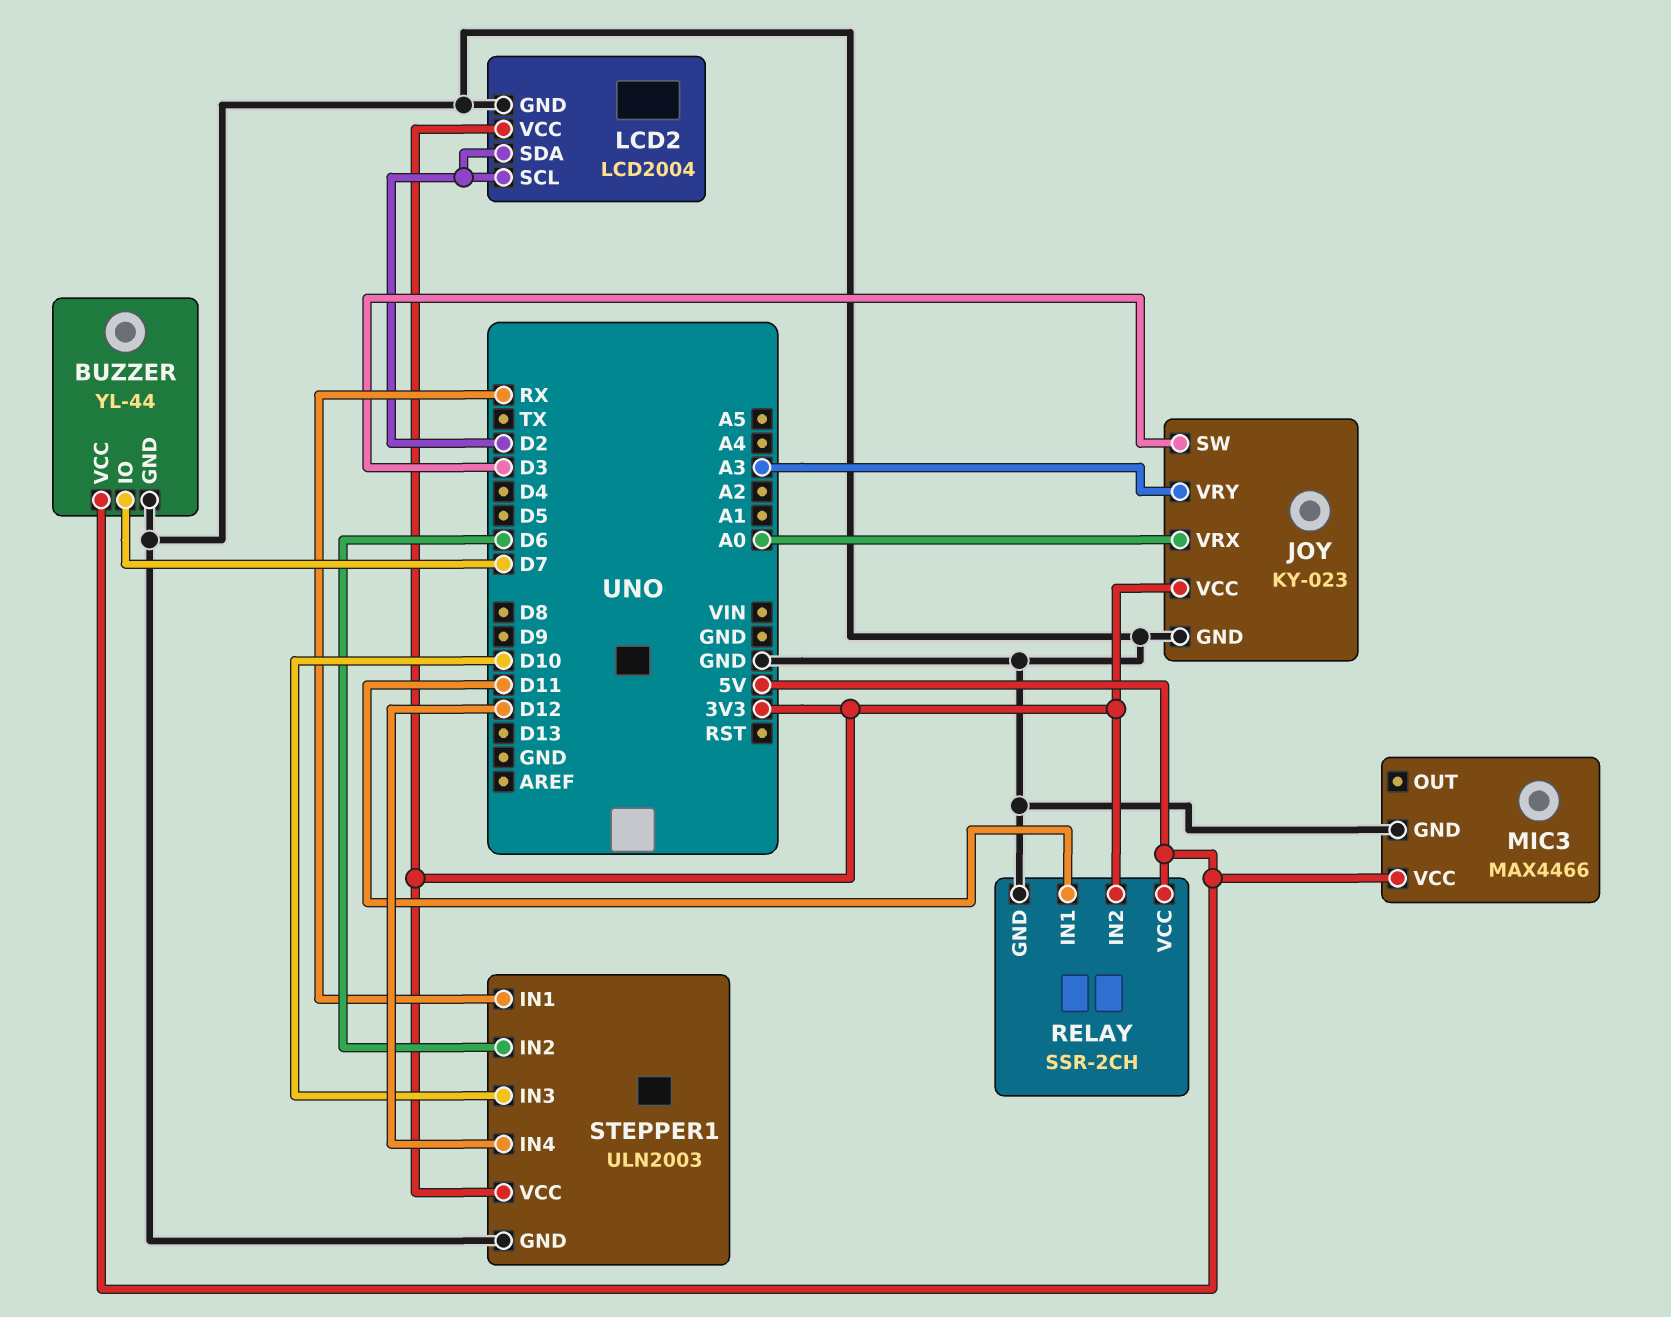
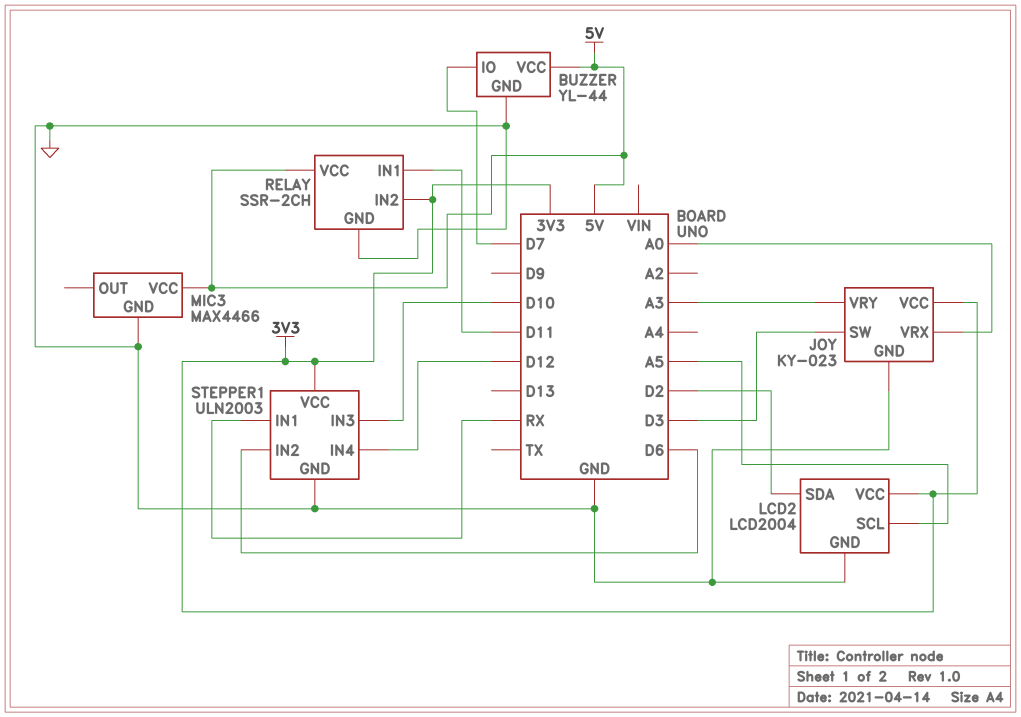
LCD2 pin SCL: D2 -> A5

